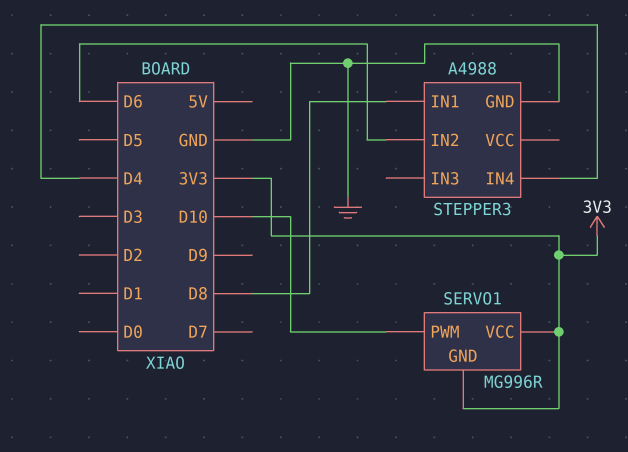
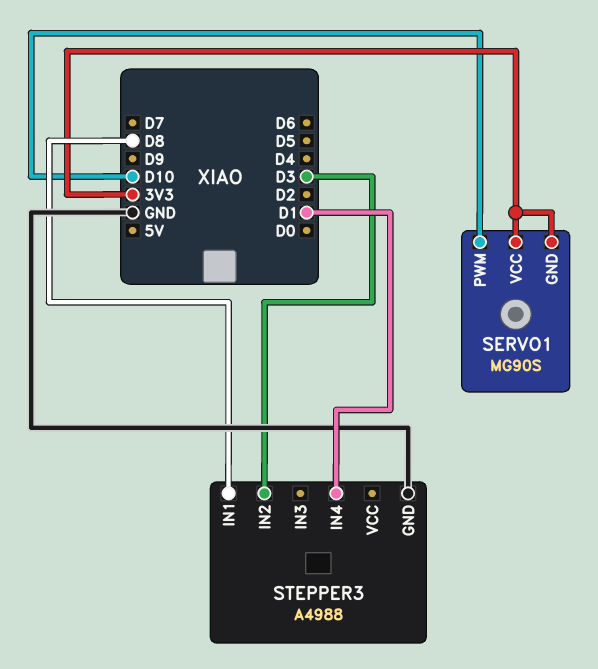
SERVO1: MG996R -> MG90S
STEPPER3 pin IN2: D6 -> D3
STEPPER3 pin IN4: D4 -> D1

